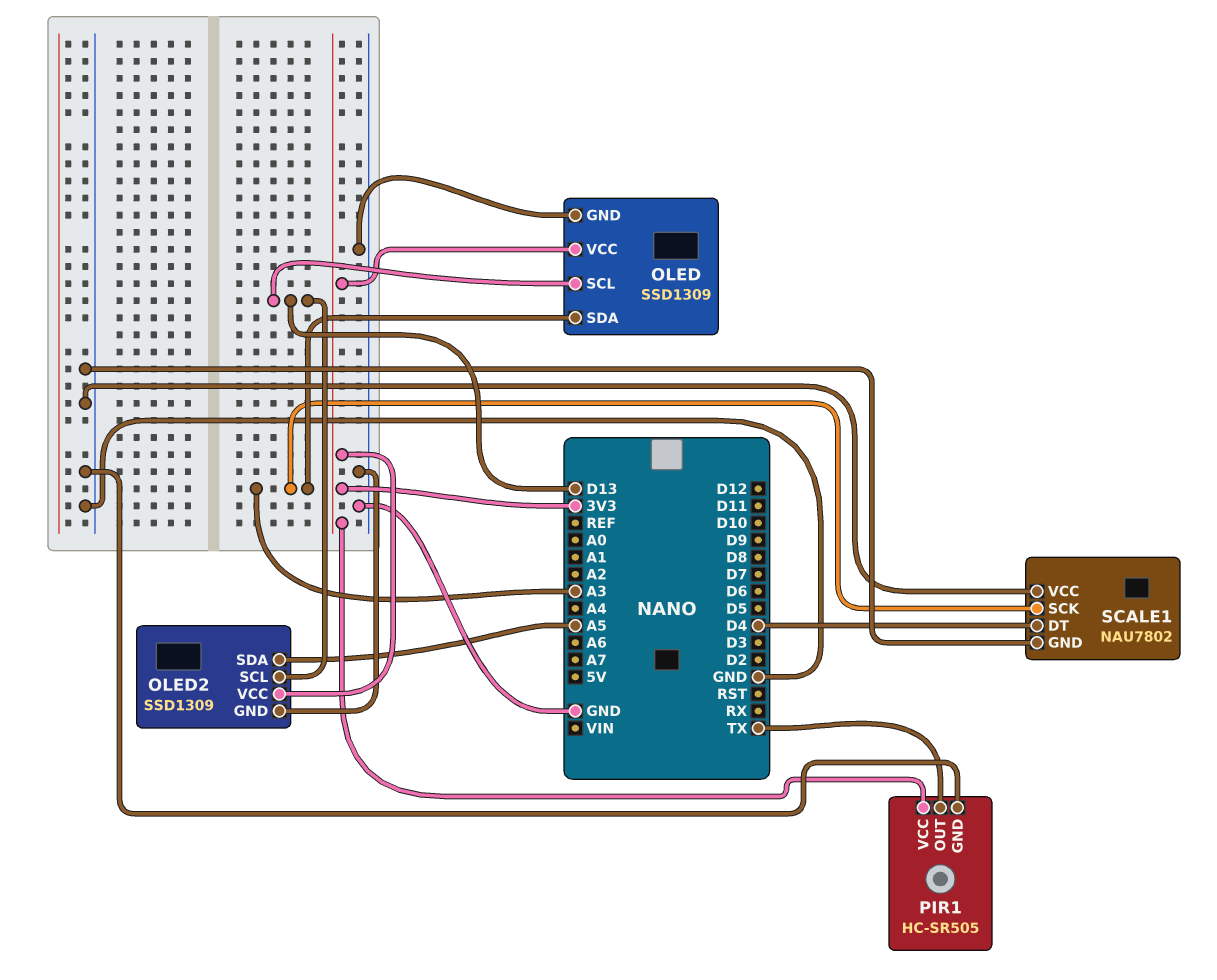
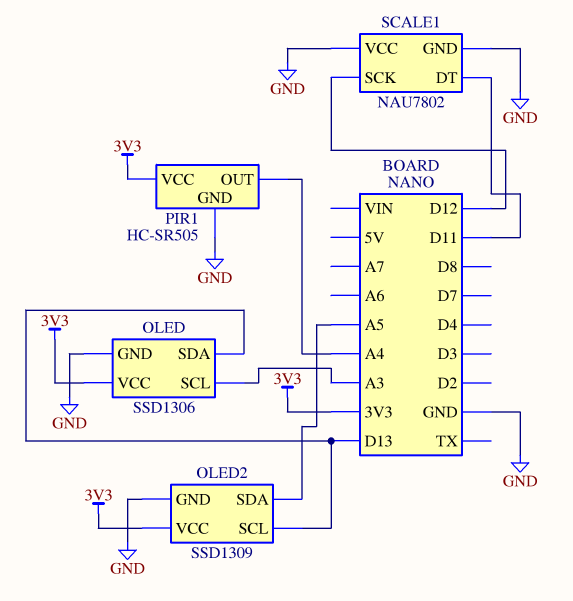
OLED: SSD1309 -> SSD1306
OLED pin SCL: D13 -> A3
OLED pin SDA: A3 -> D13
PIR1 pin OUT: TX -> A4
SCALE1 pin DT: D4 -> D11
SCALE1 pin SCK: A3 -> D12

